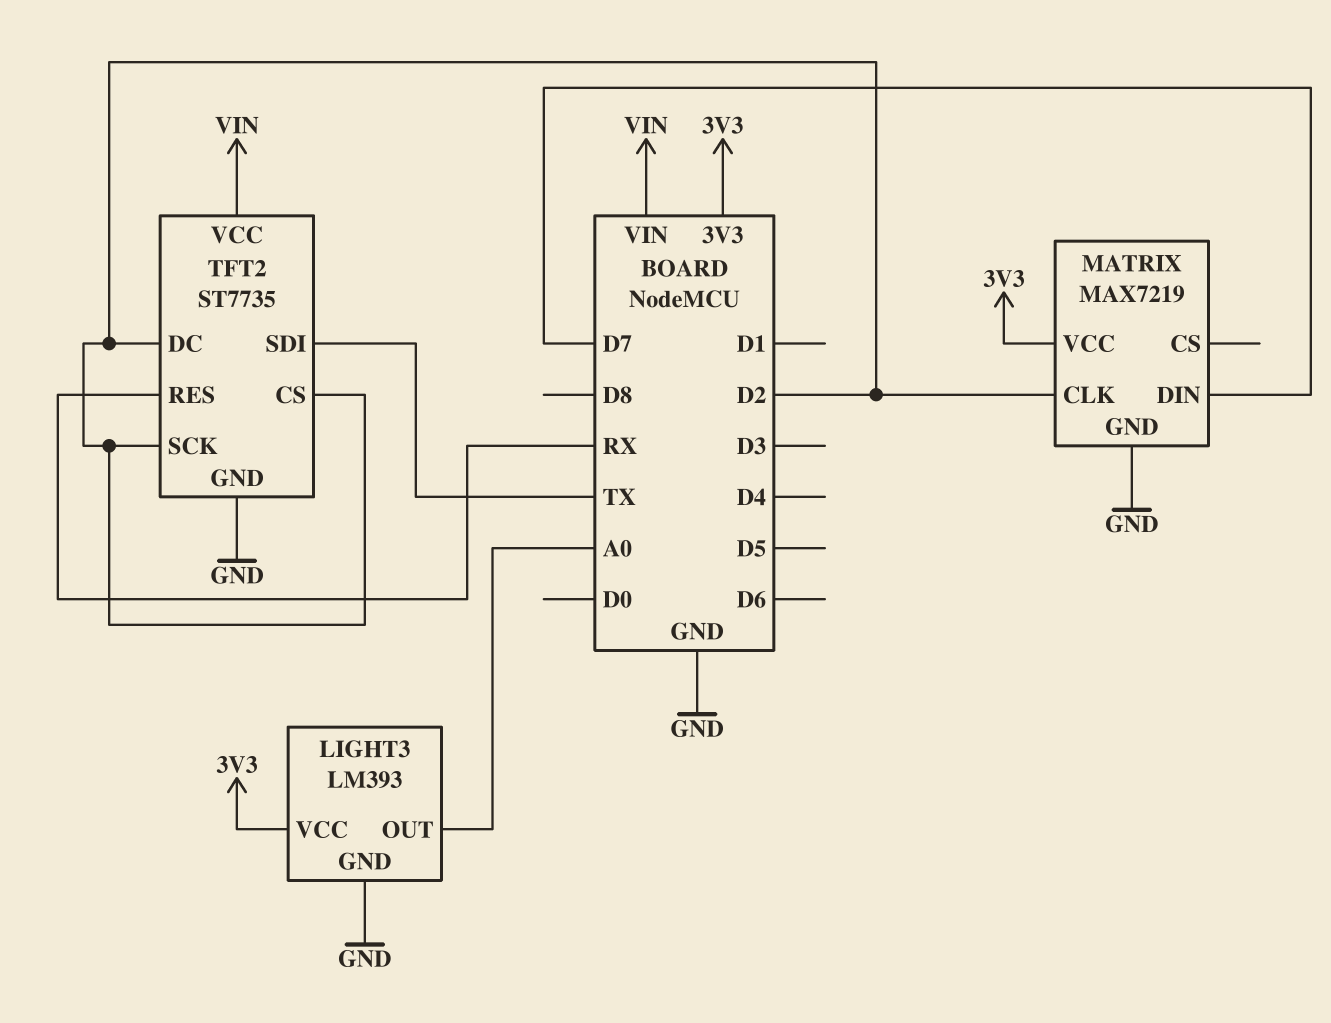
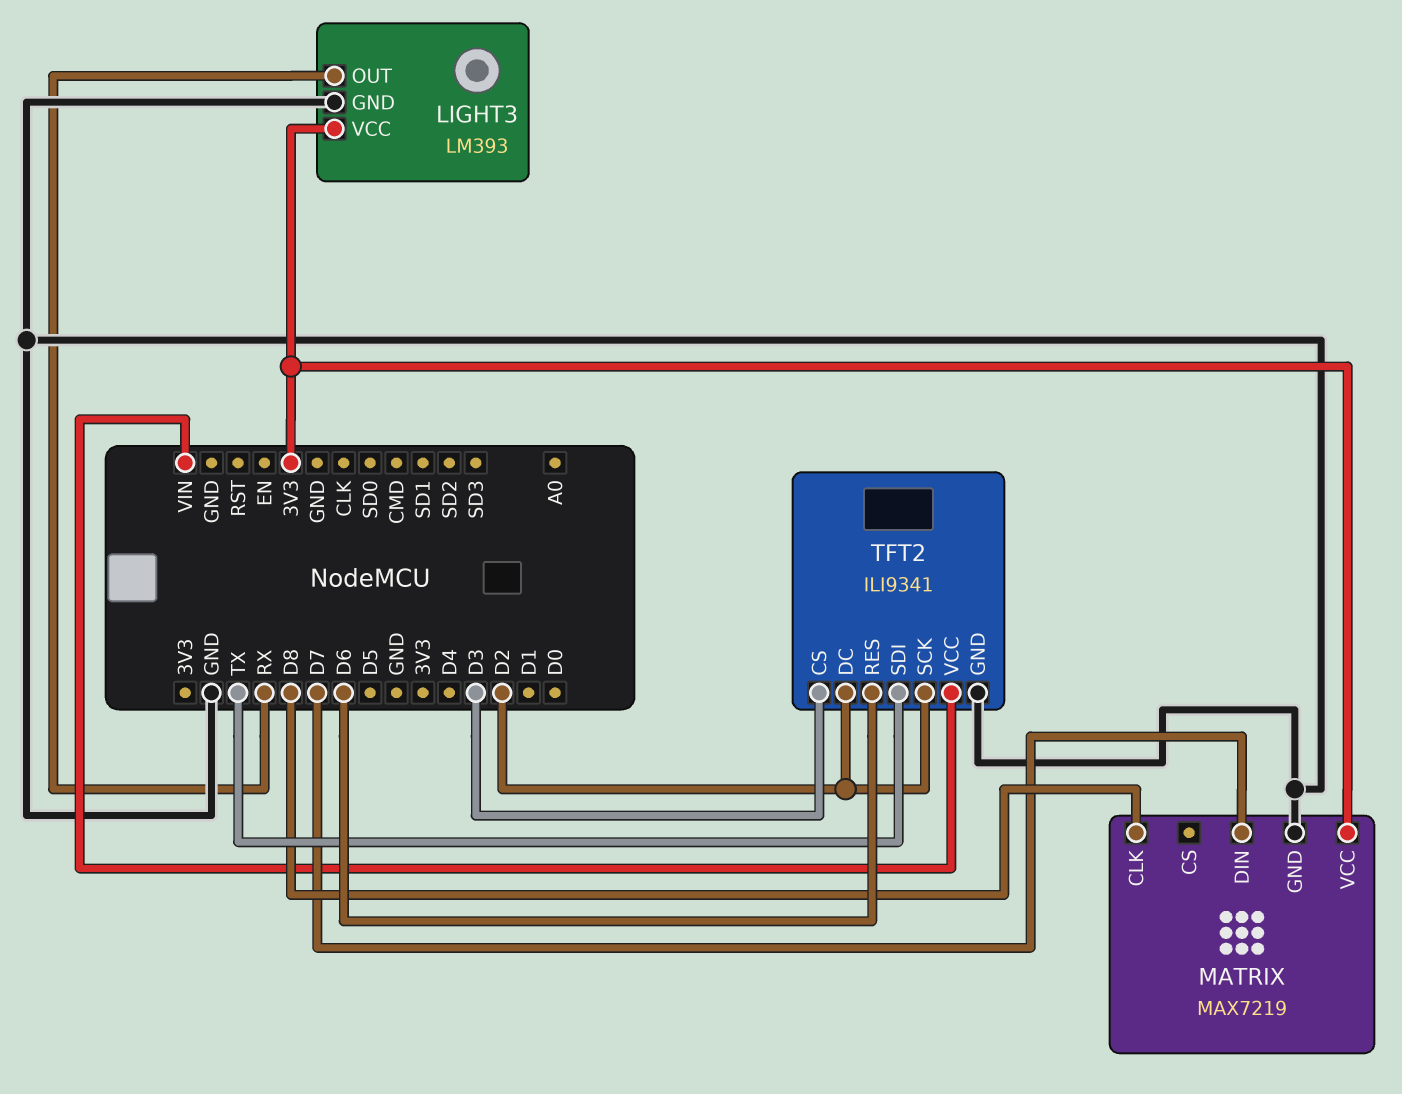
LIGHT3 pin OUT: A0 -> RX
MATRIX pin CLK: D2 -> D8
TFT2: ST7735 -> ILI9341
TFT2 pin CS: D2 -> D3
TFT2 pin RES: RX -> D6

